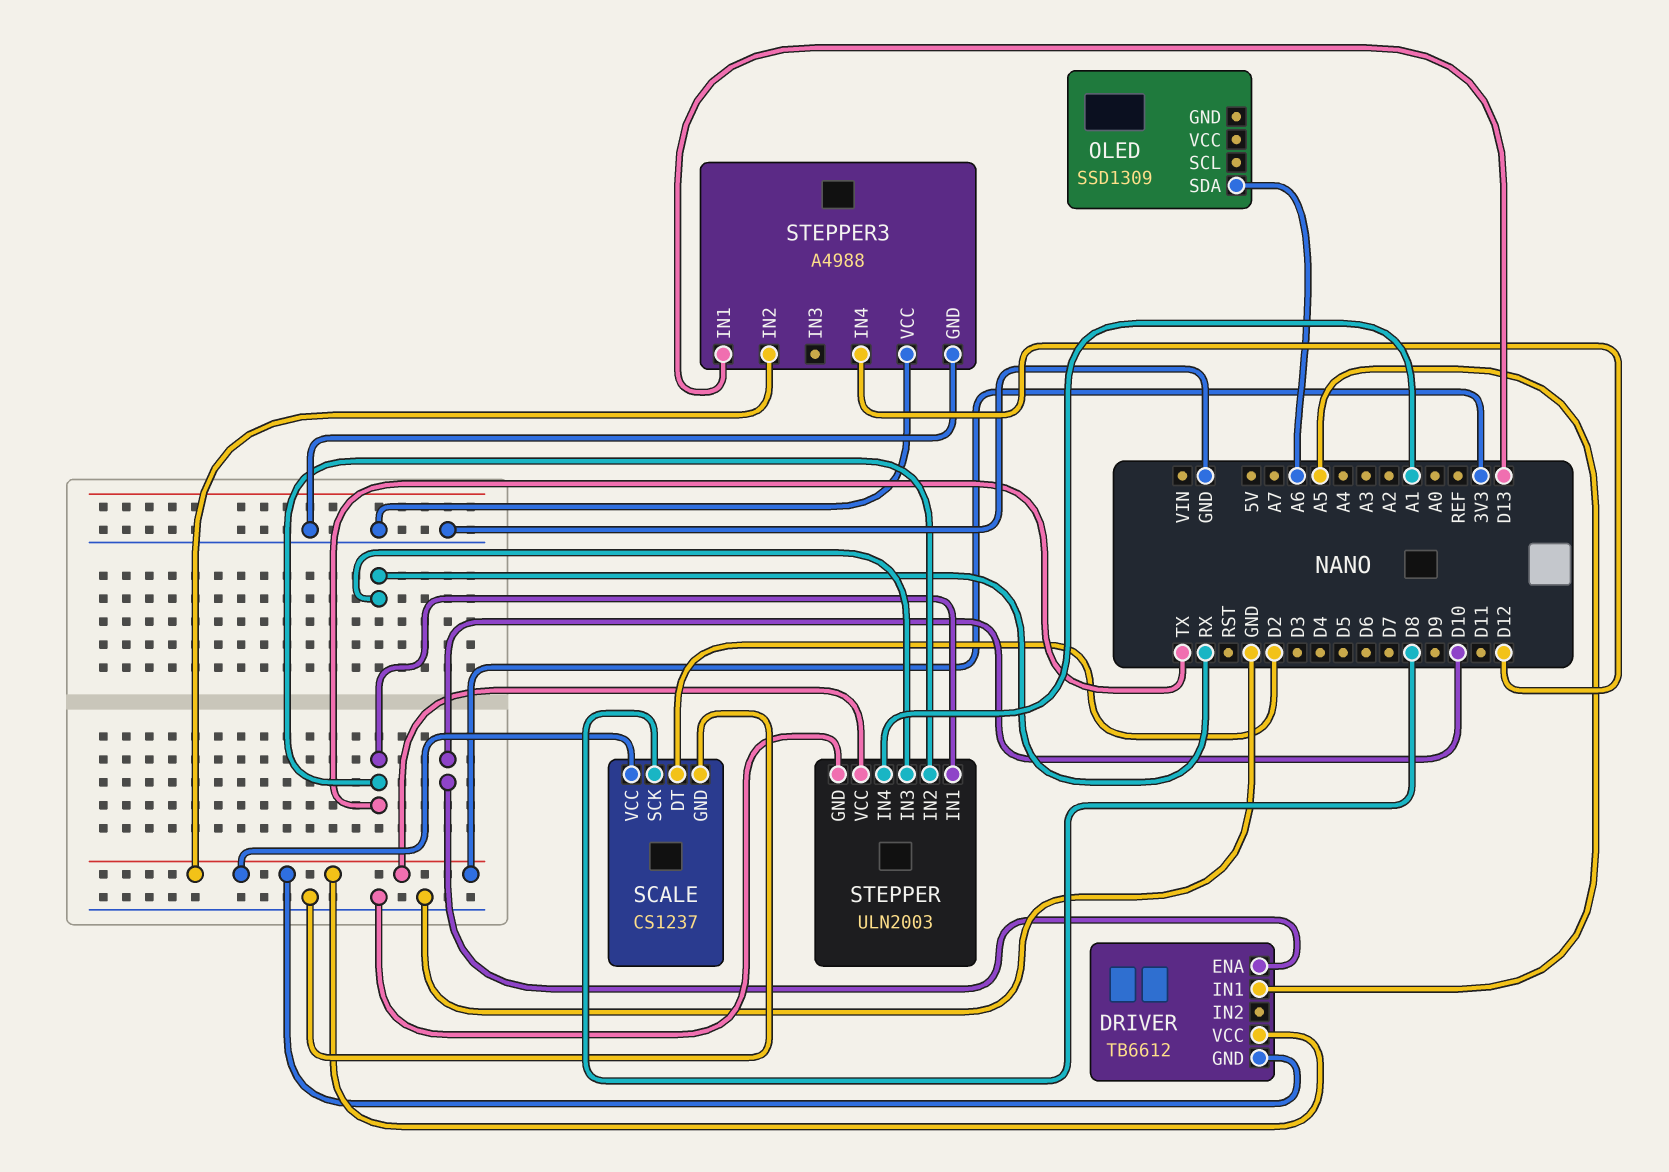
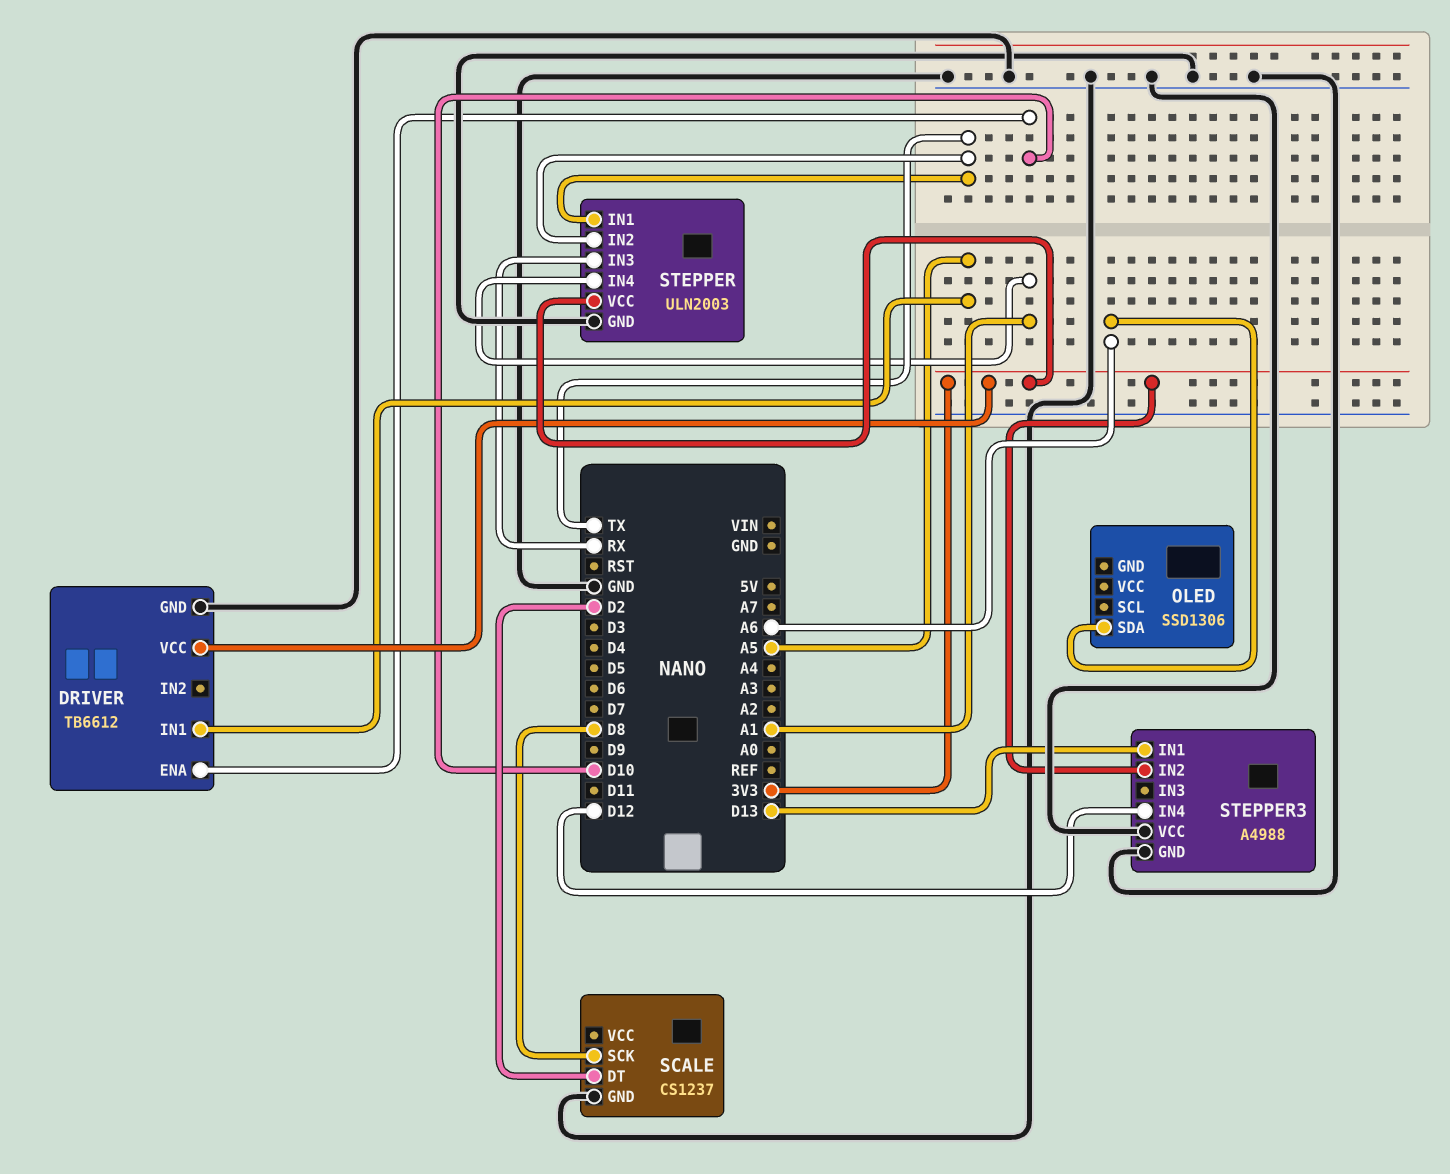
DRIVER pin GND: 3V3 -> GND
OLED: SSD1309 -> SSD1306
SCALE pin VCC: 3V3 -> none

